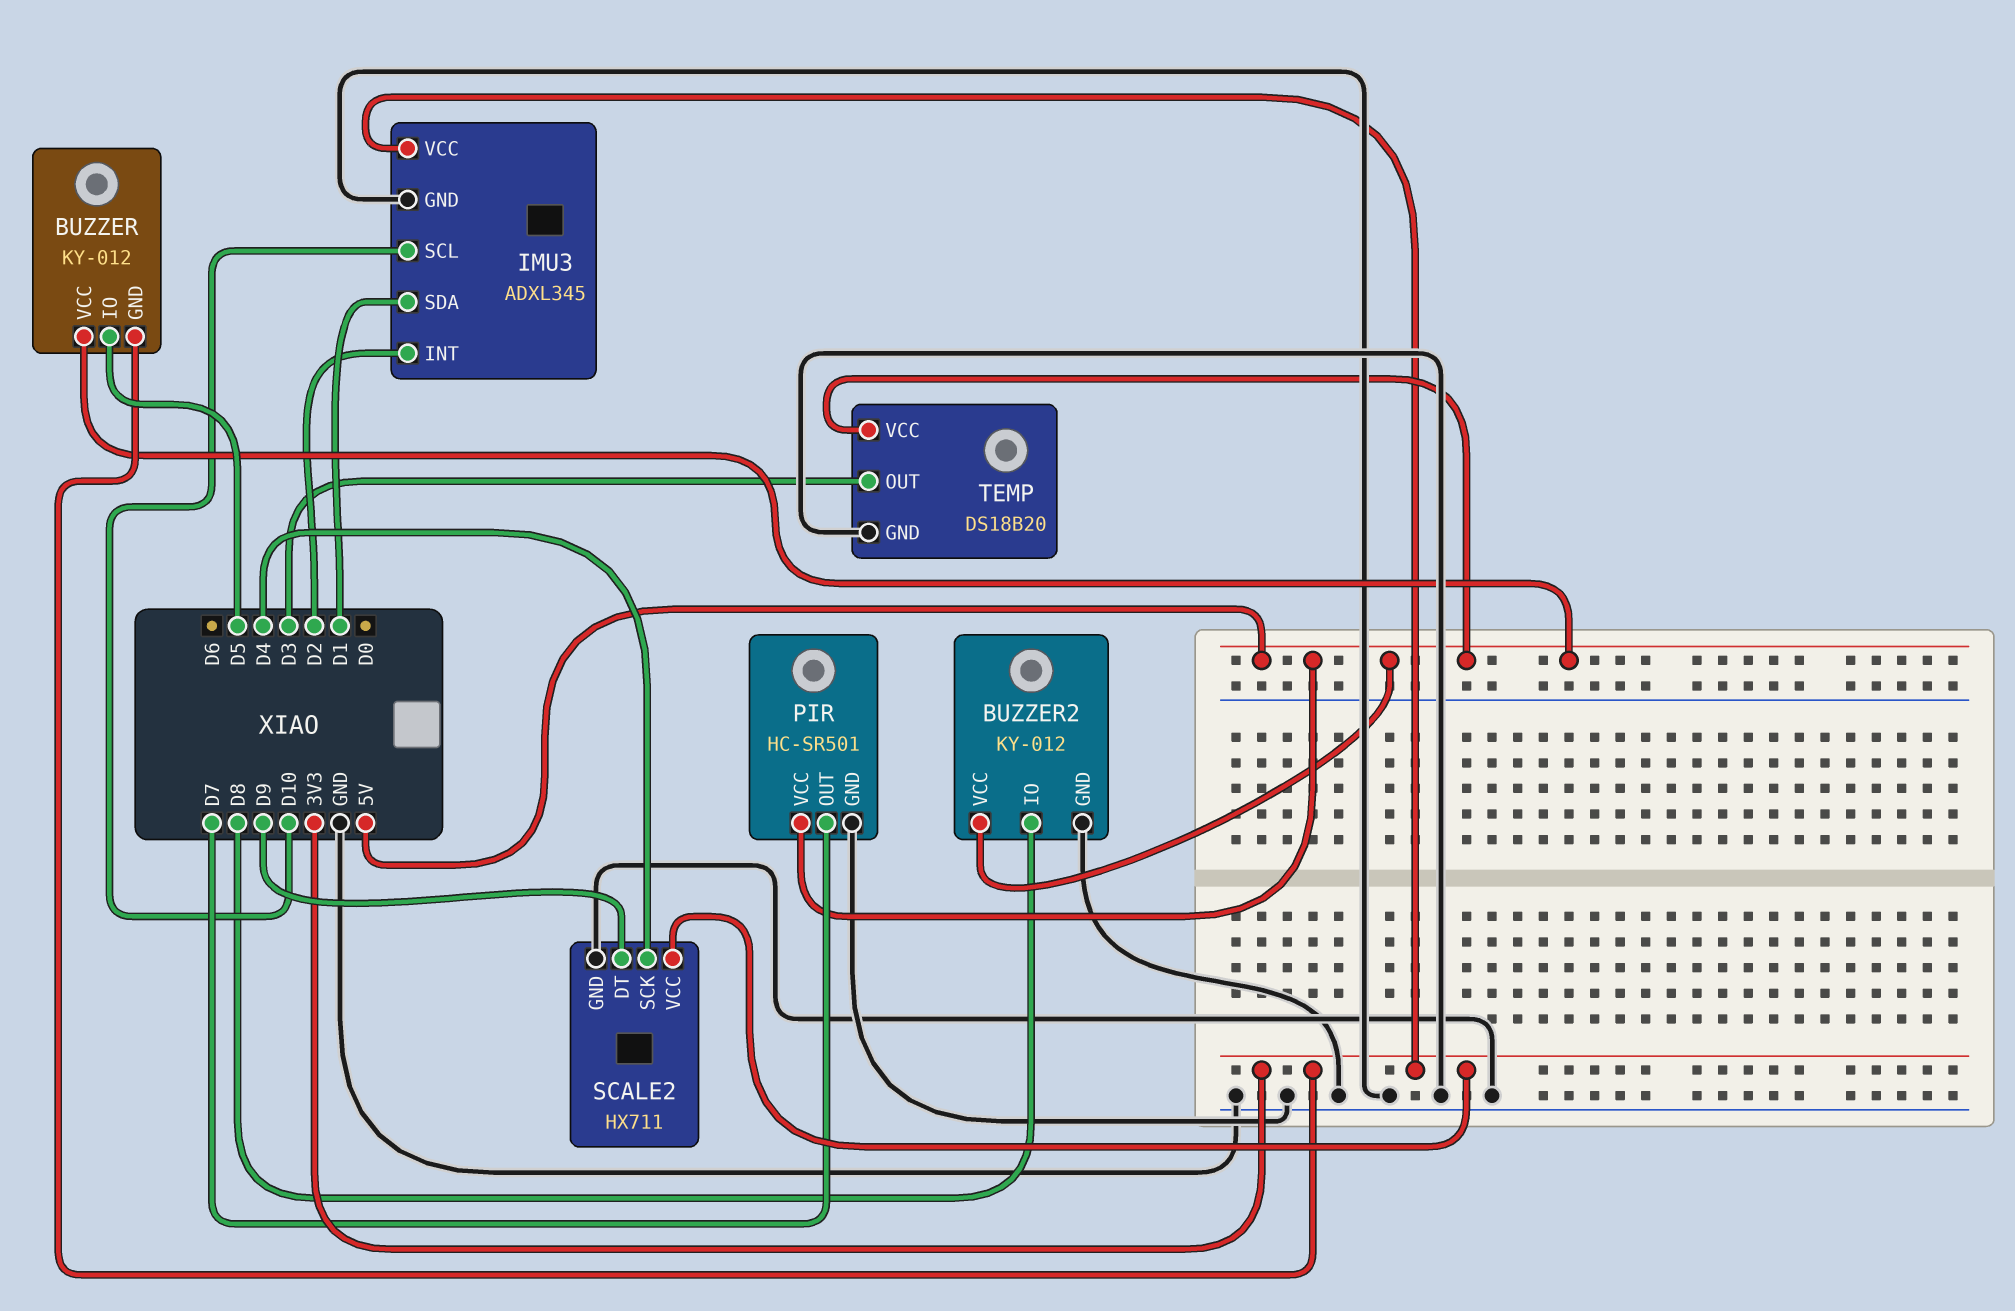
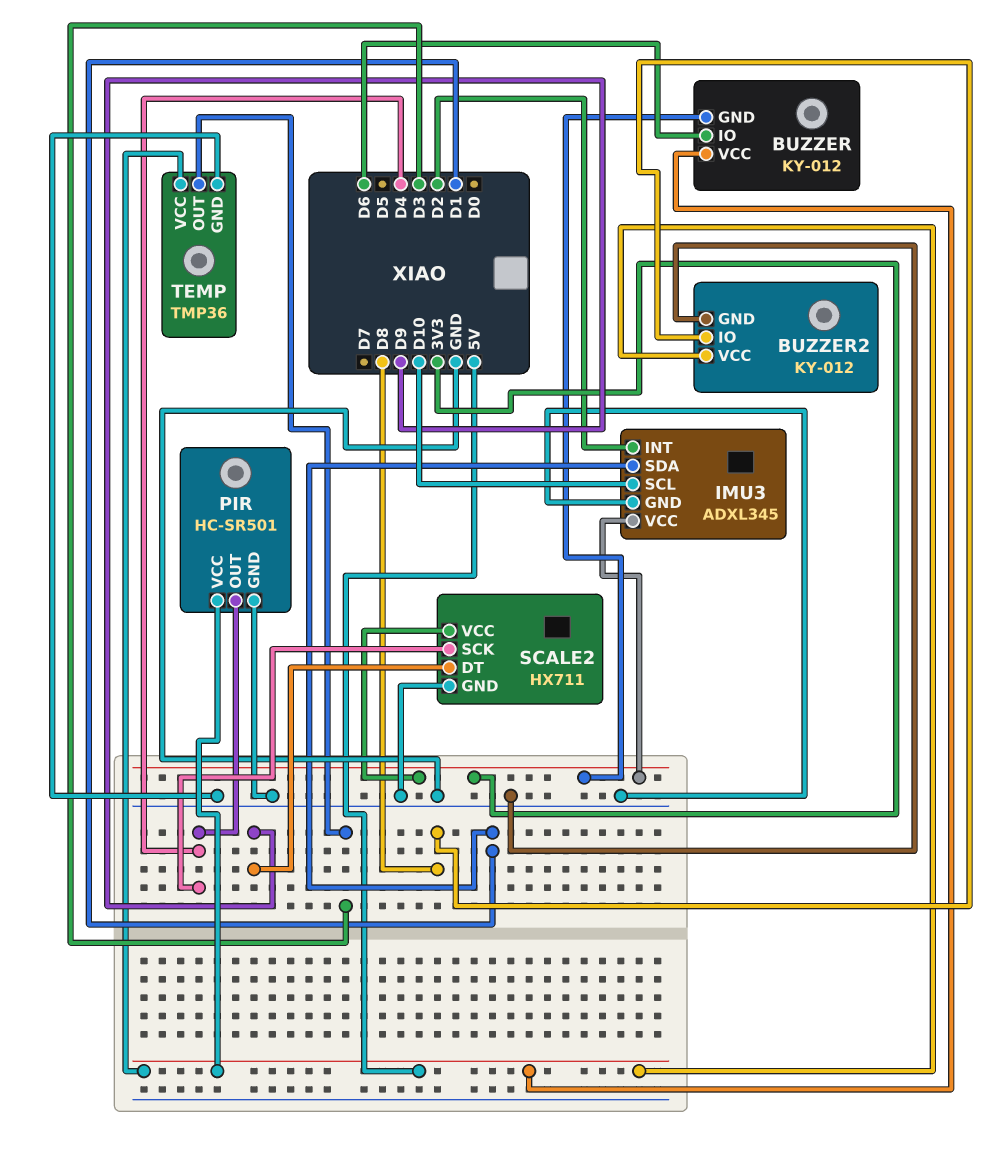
BUZZER pin IO: D5 -> D6
PIR pin OUT: D7 -> D4
TEMP: DS18B20 -> TMP36

